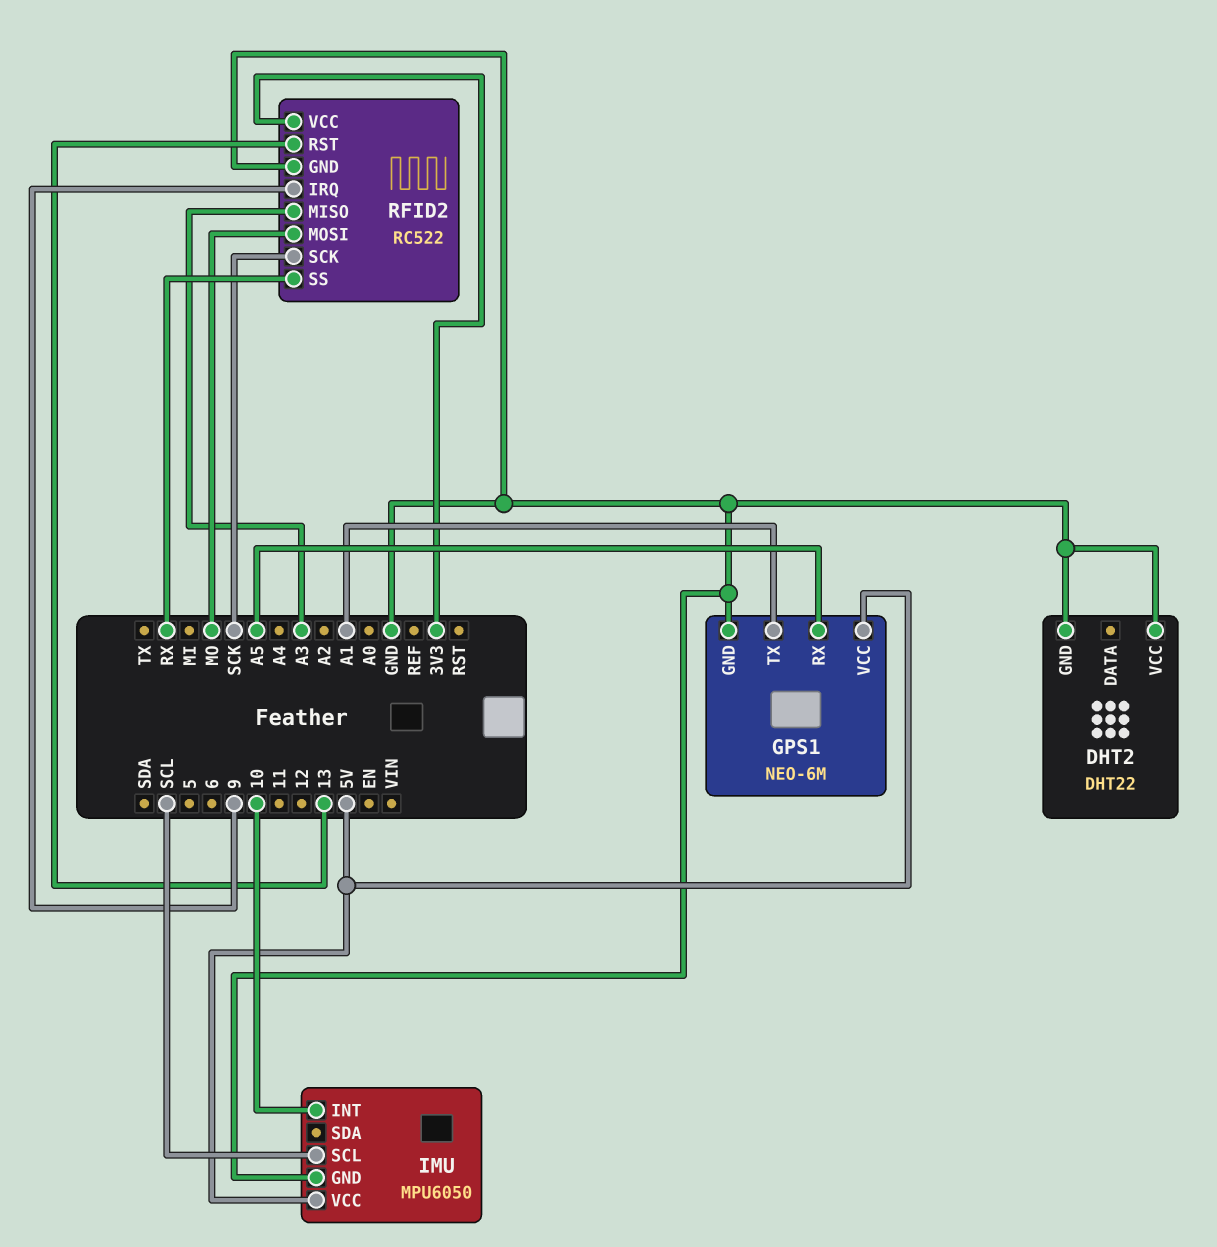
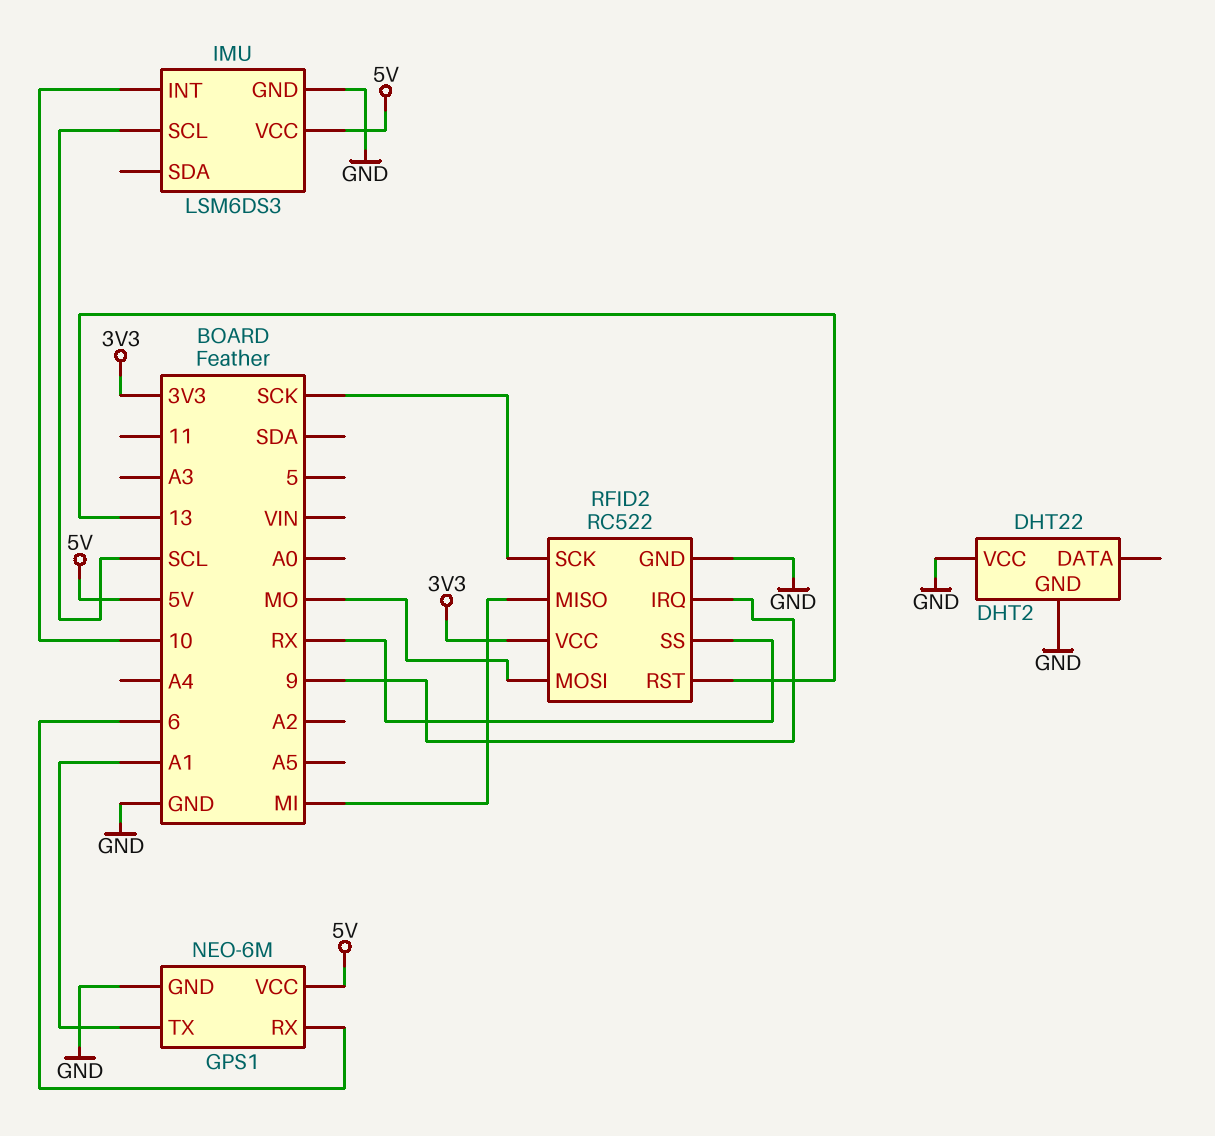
GPS1 pin RX: A5 -> 6
IMU: MPU6050 -> LSM6DS3
RFID2 pin MISO: A3 -> MI

